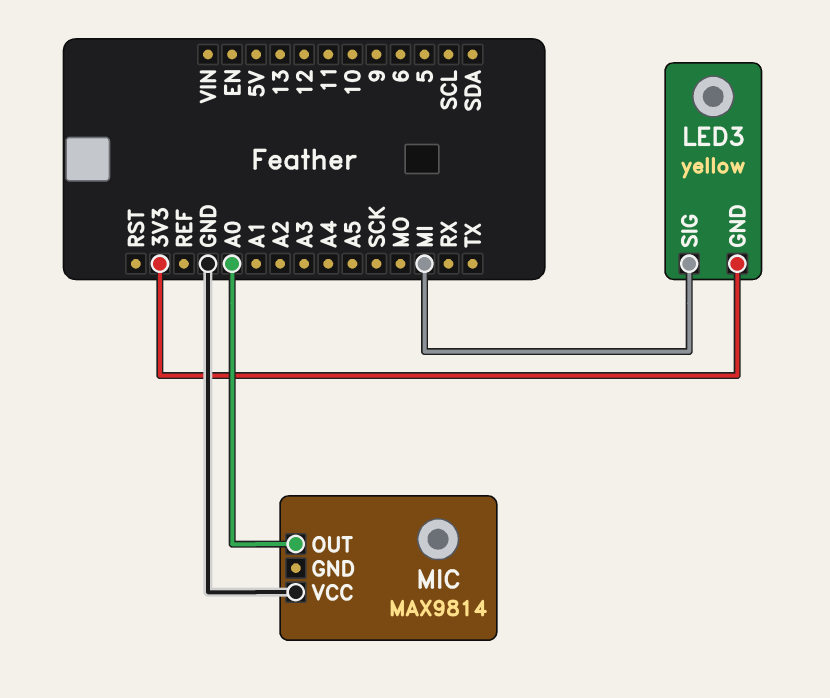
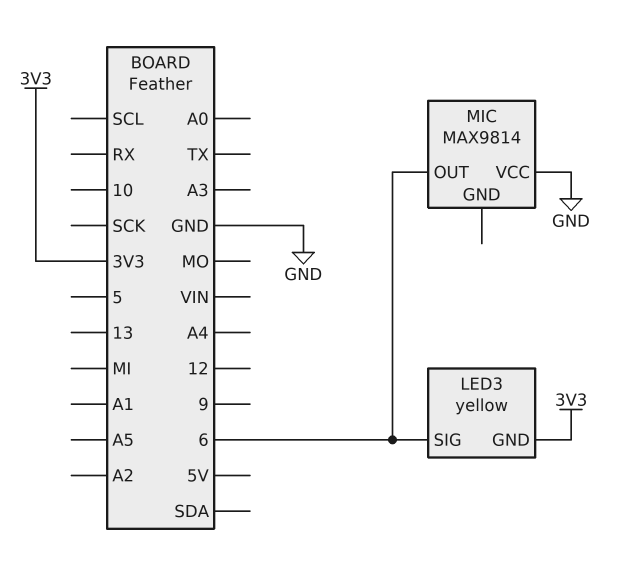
LED3 pin SIG: MI -> 6
MIC pin OUT: A0 -> 6

